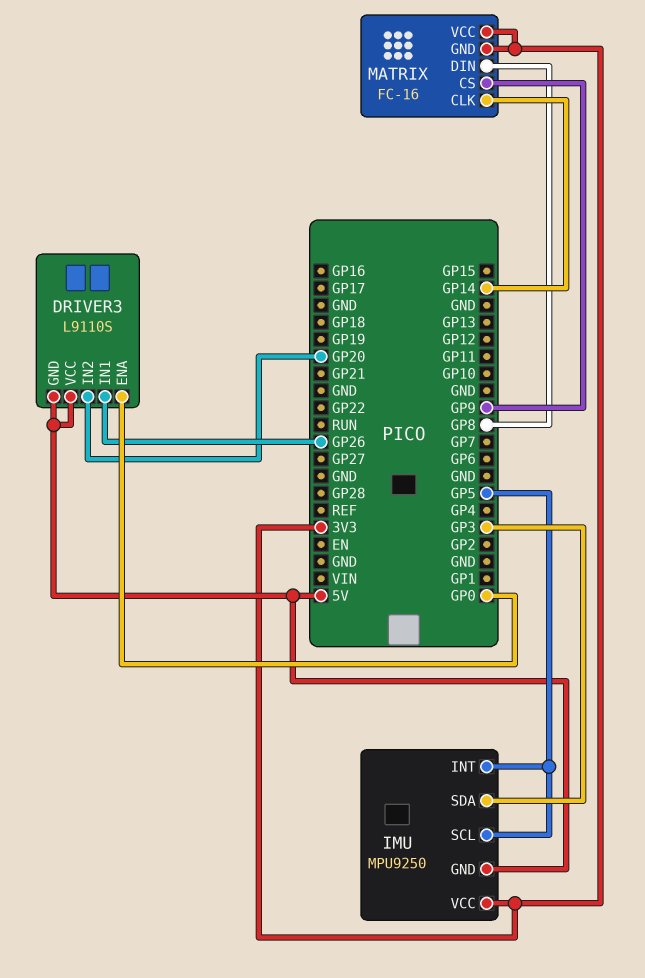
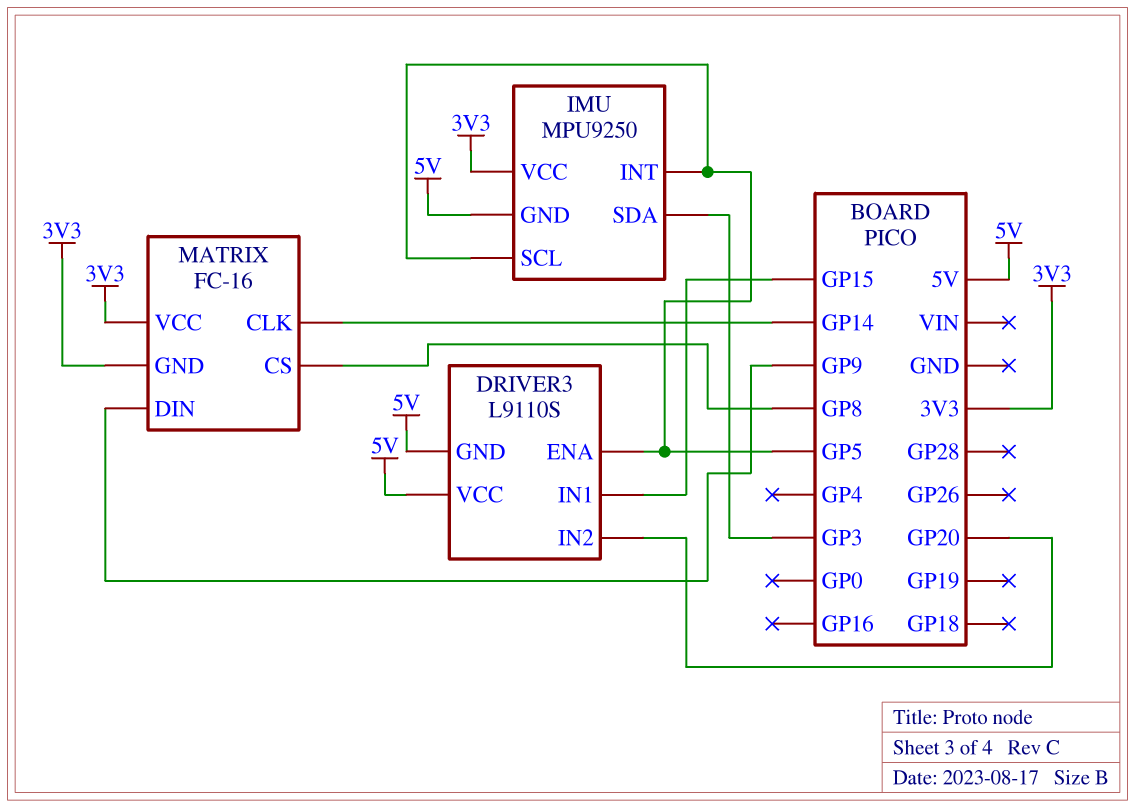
DRIVER3 pin ENA: GP0 -> GP5
DRIVER3 pin IN1: GP26 -> GP15
MATRIX pin CS: GP9 -> GP8
MATRIX pin DIN: GP8 -> GP9

